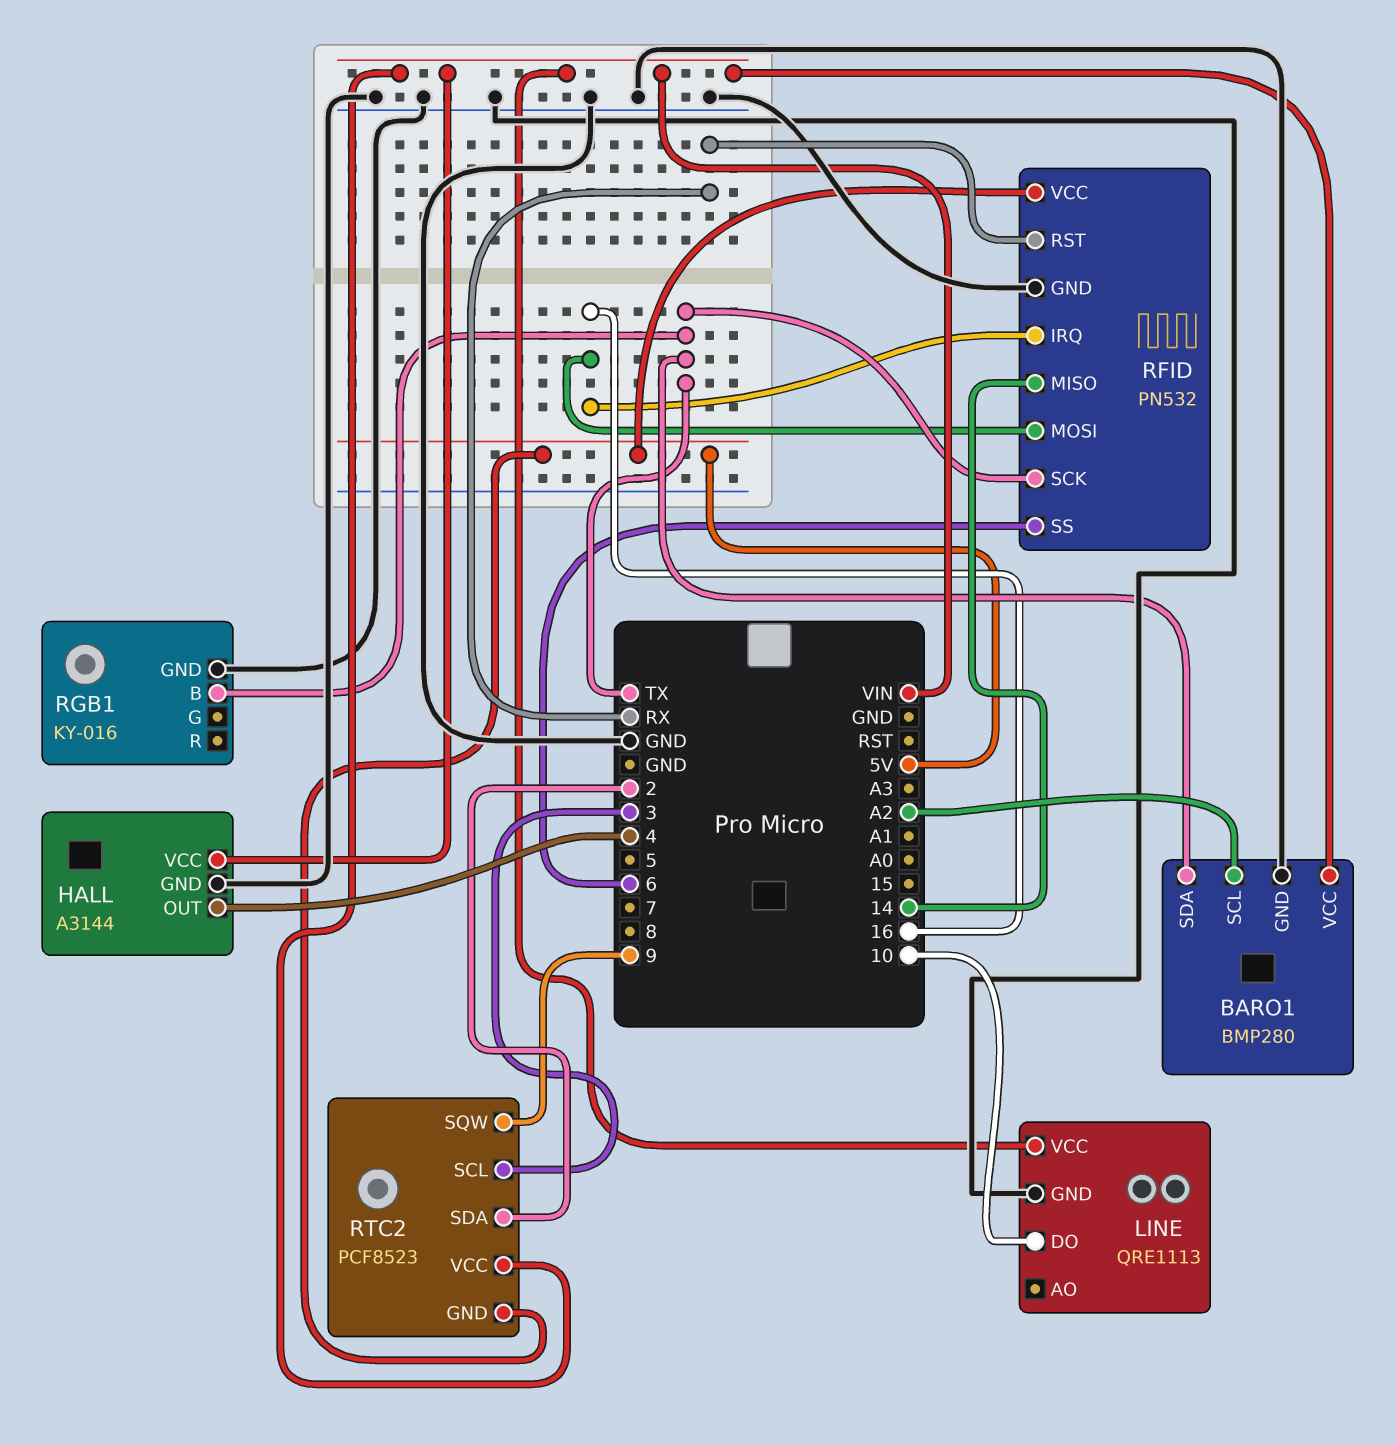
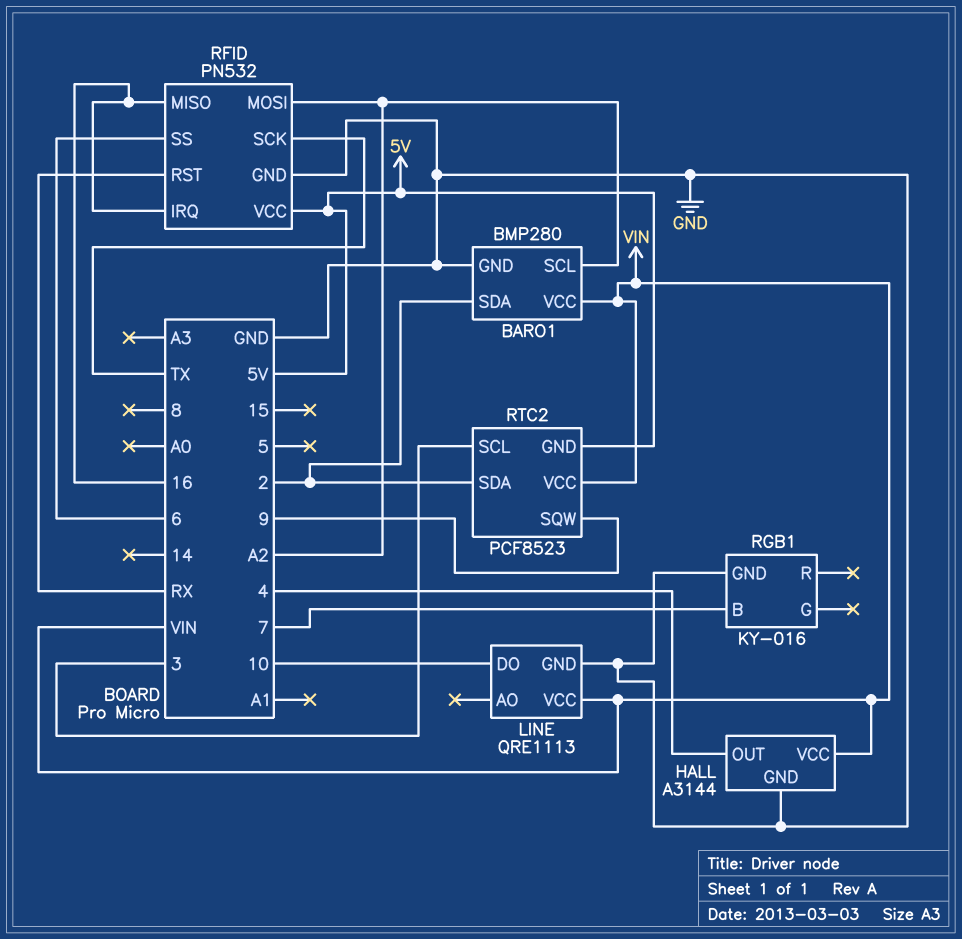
BARO1 pin SDA: TX -> 2
RFID pin MISO: 14 -> 16
RFID pin MOSI: 16 -> A2
RGB1 pin B: TX -> 7

